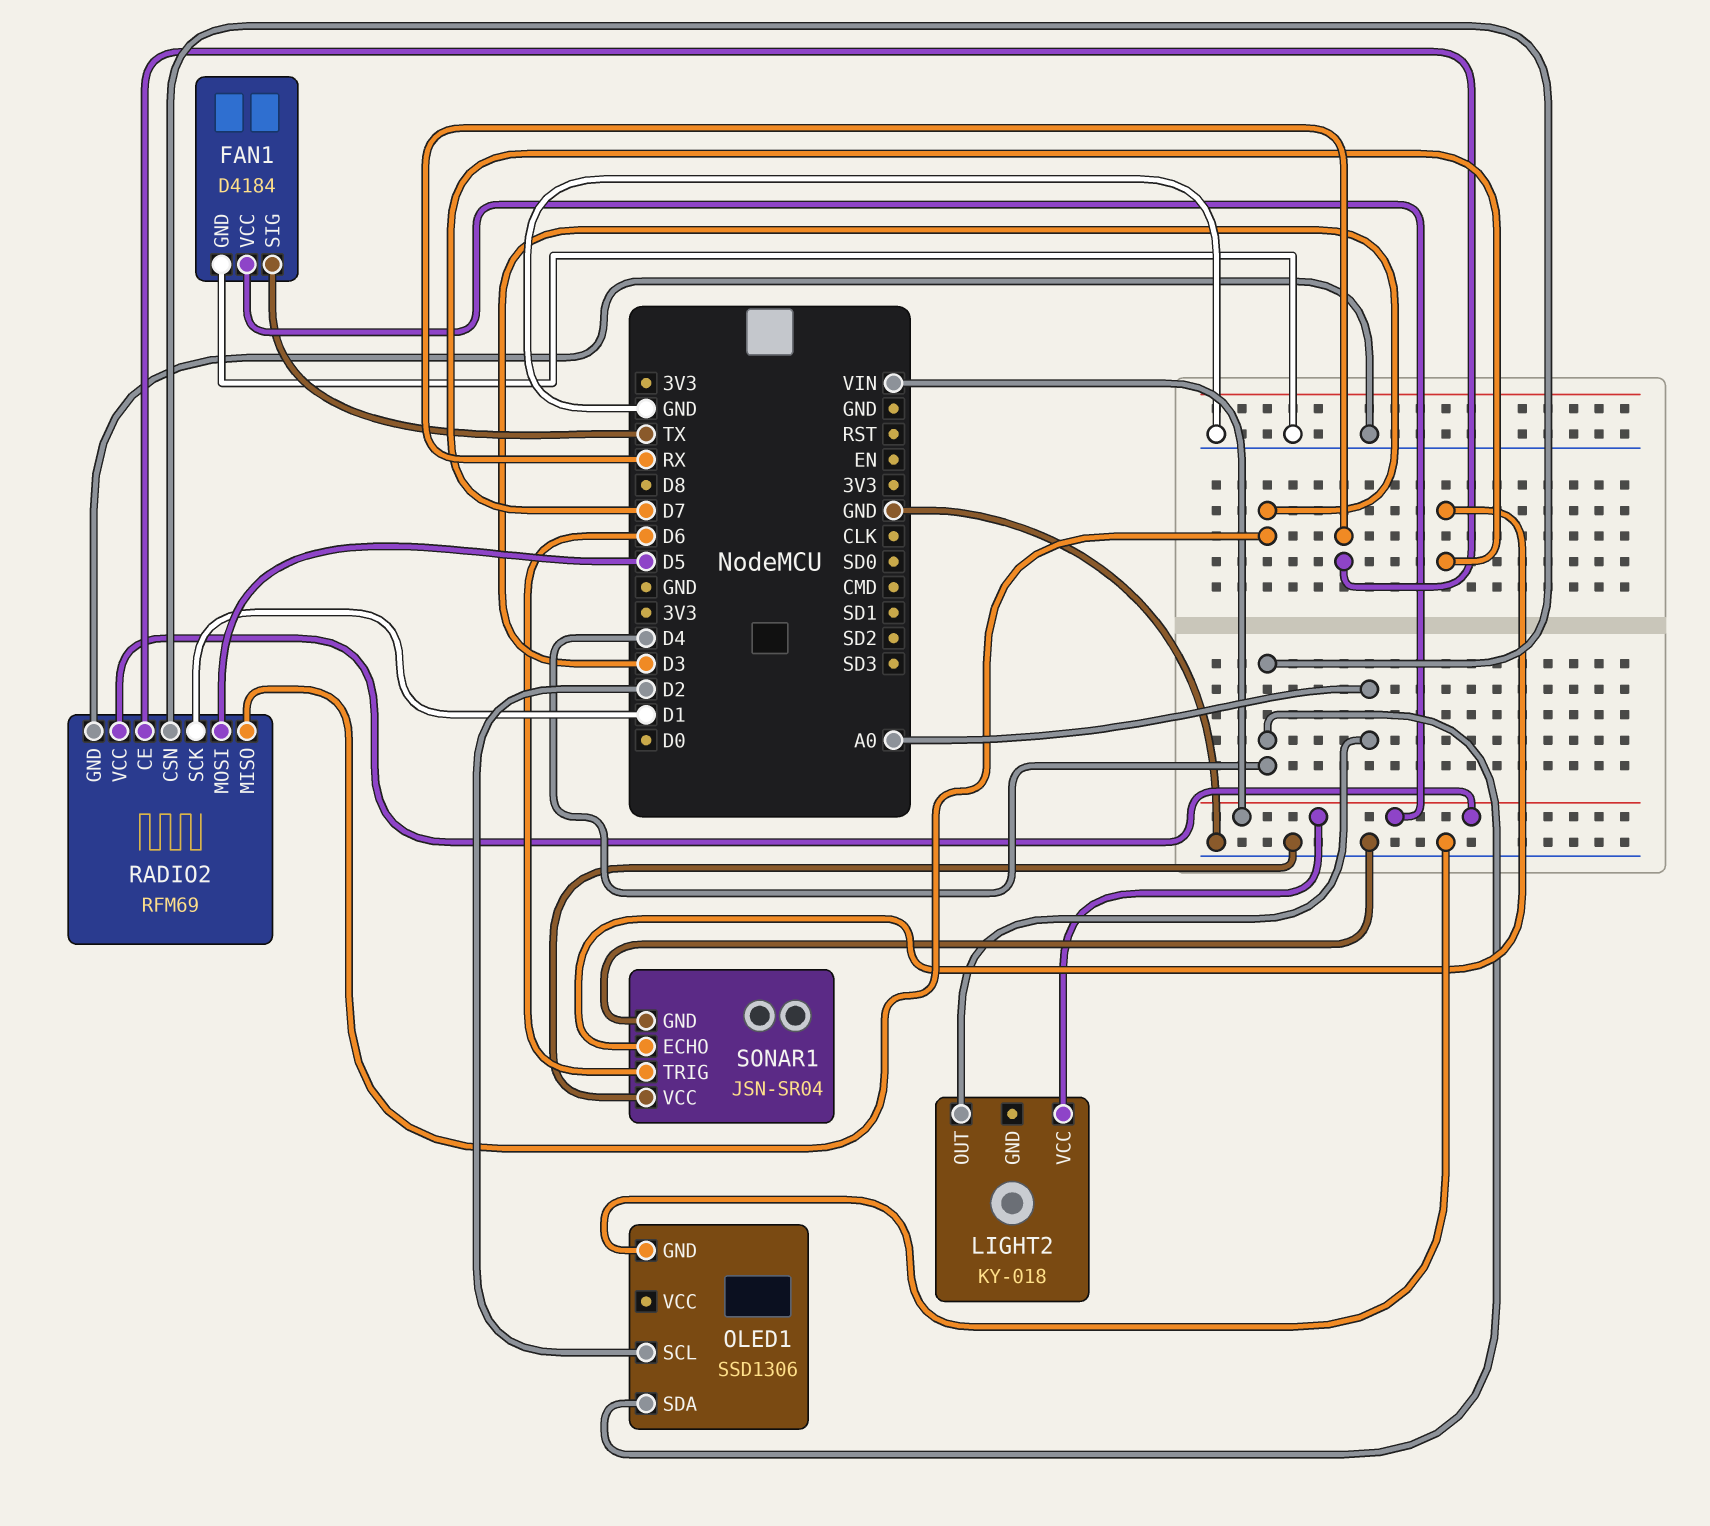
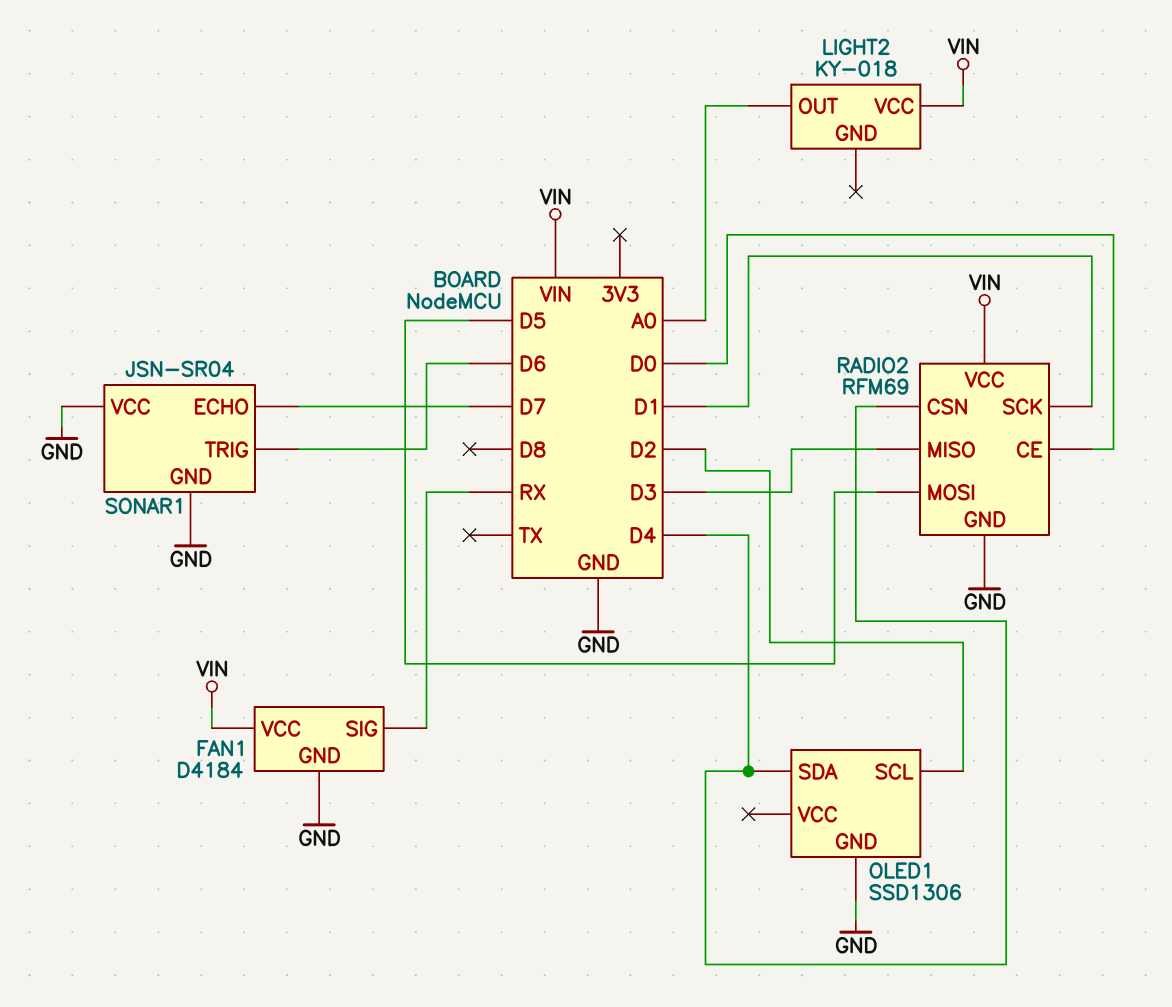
FAN1 pin SIG: TX -> RX
RADIO2 pin CE: RX -> D0

